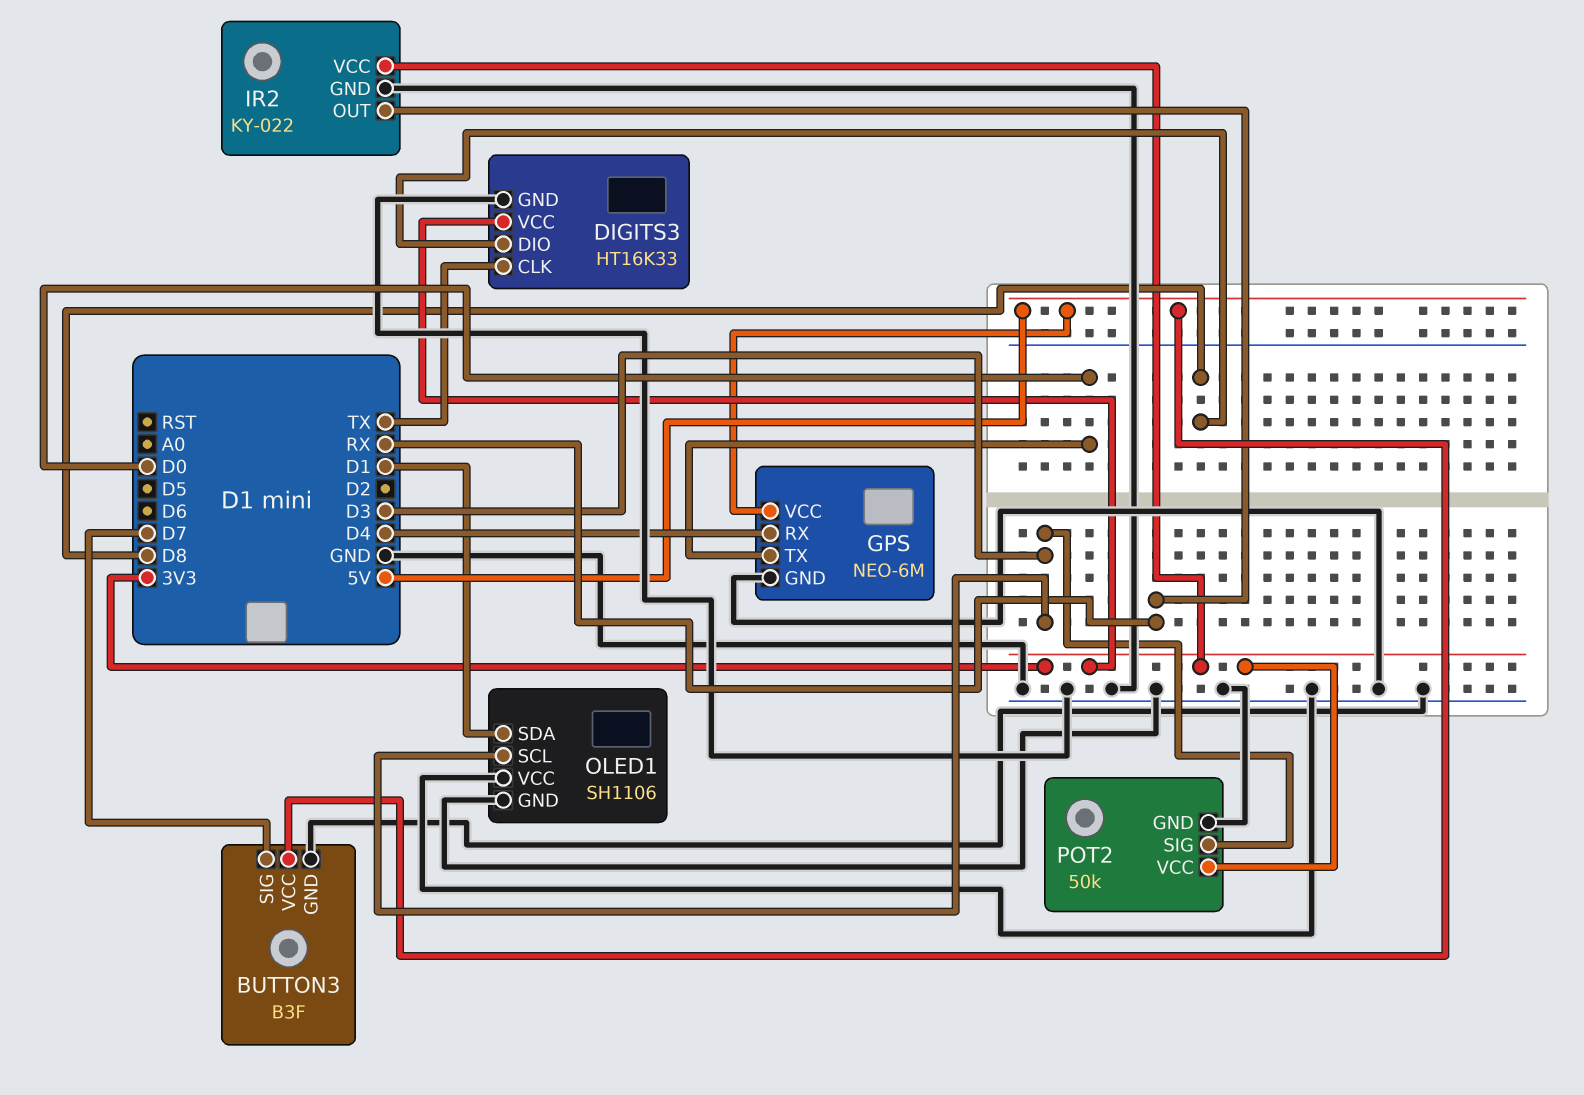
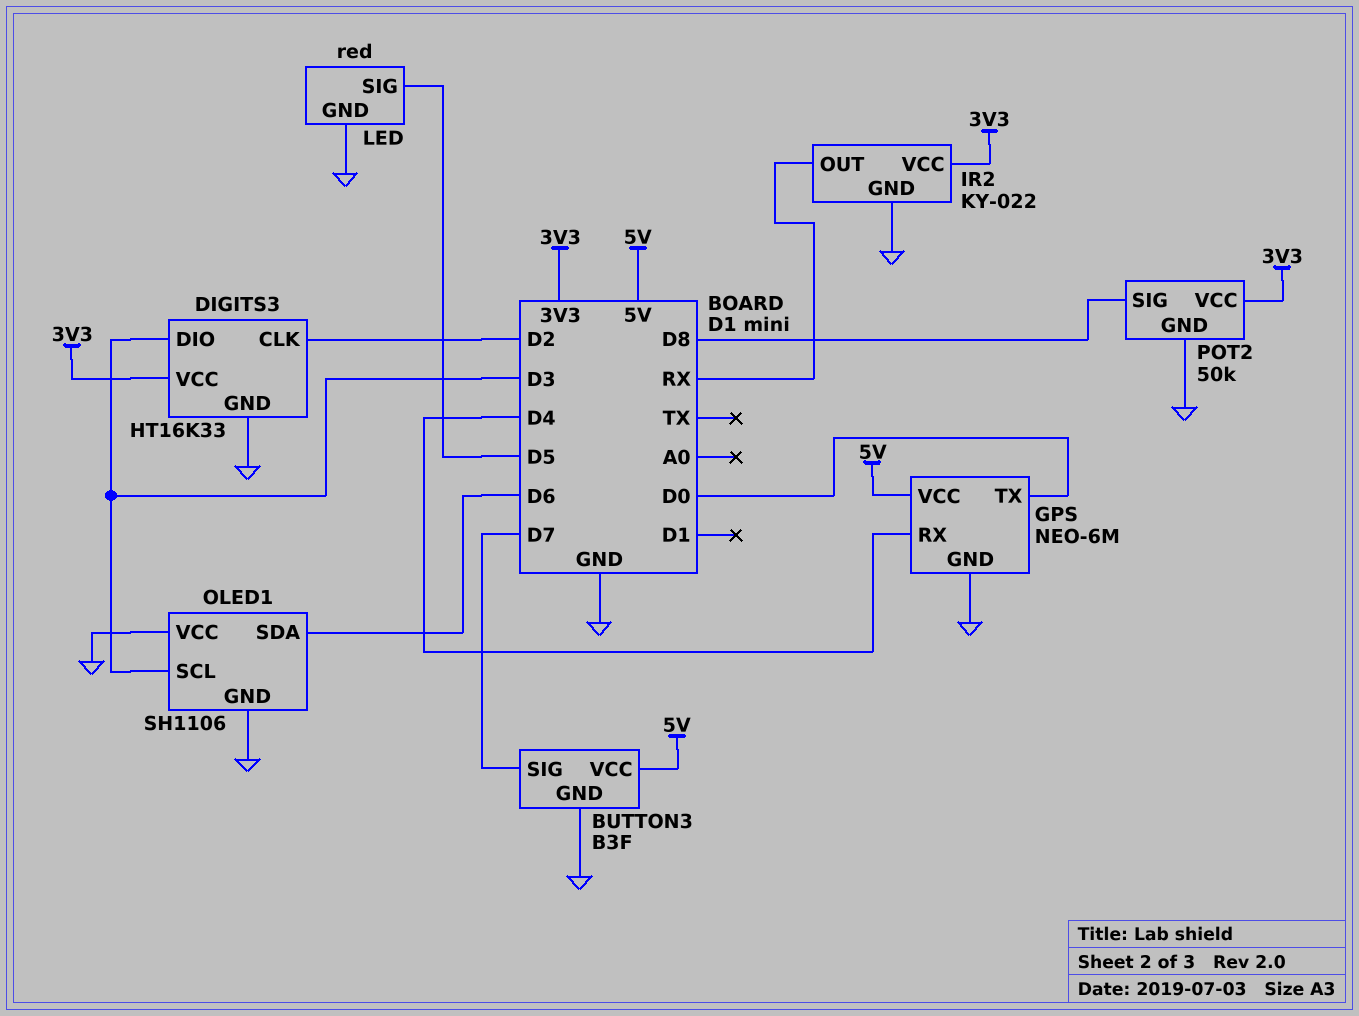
DIGITS3 pin CLK: TX -> D2
DIGITS3 pin DIO: D8 -> D3
LED: none -> red
LED pin GND: none -> GND
LED pin SIG: none -> D5
OLED1 pin SDA: D1 -> D6
POT2 pin SIG: D3 -> D8

